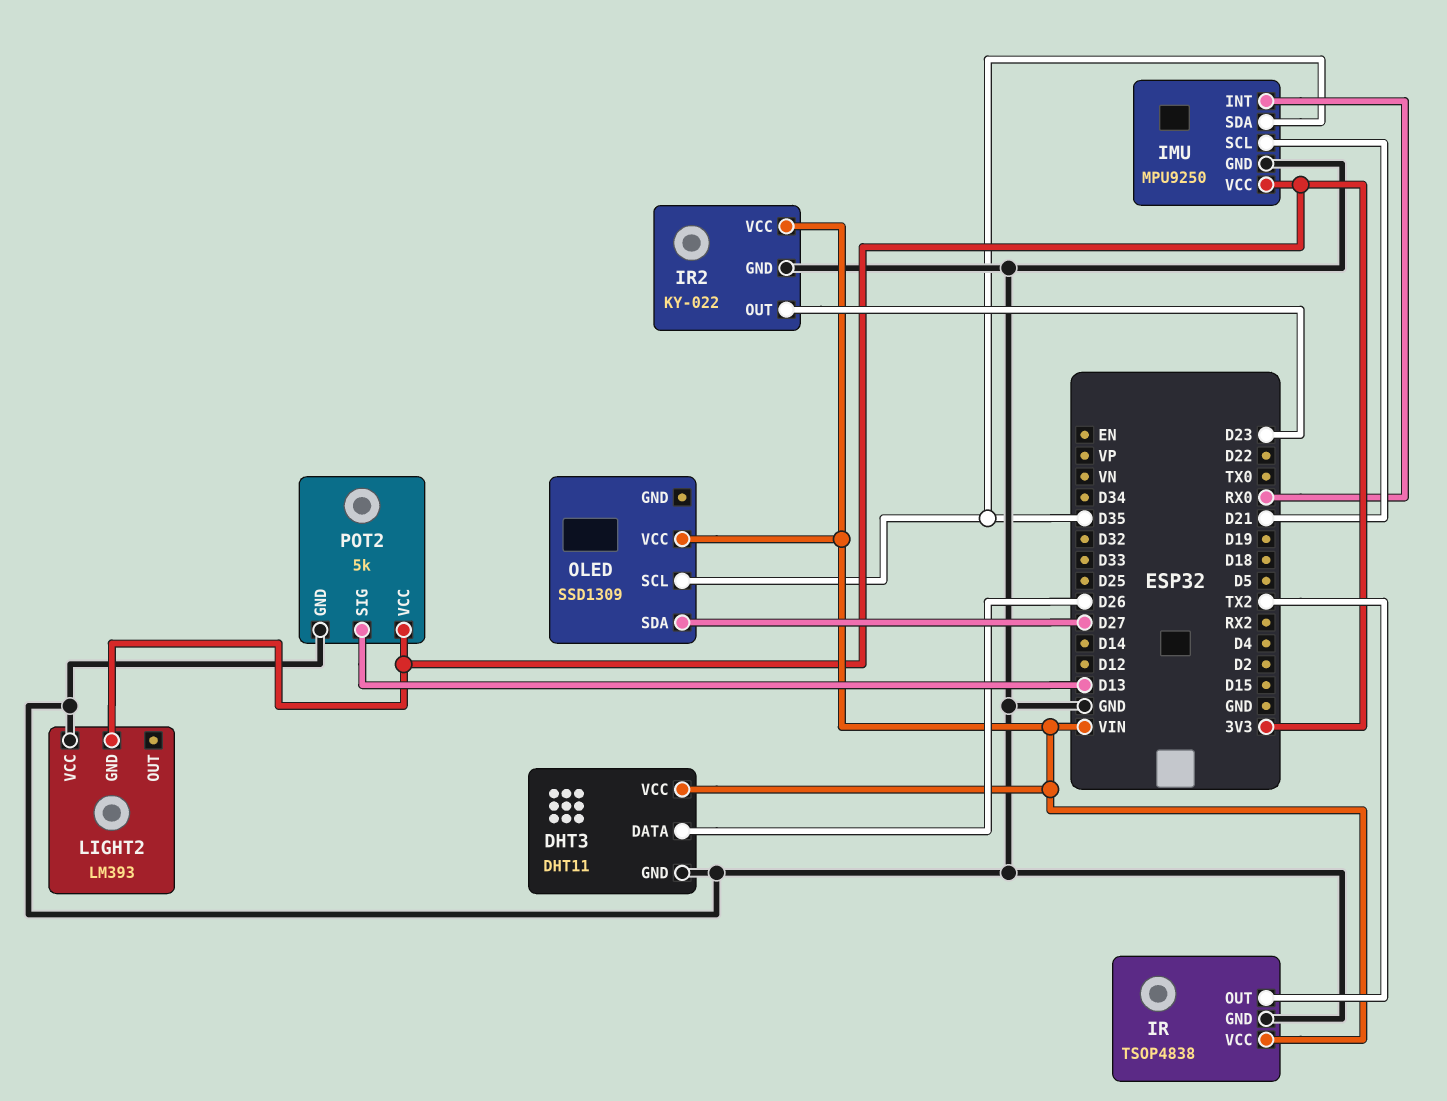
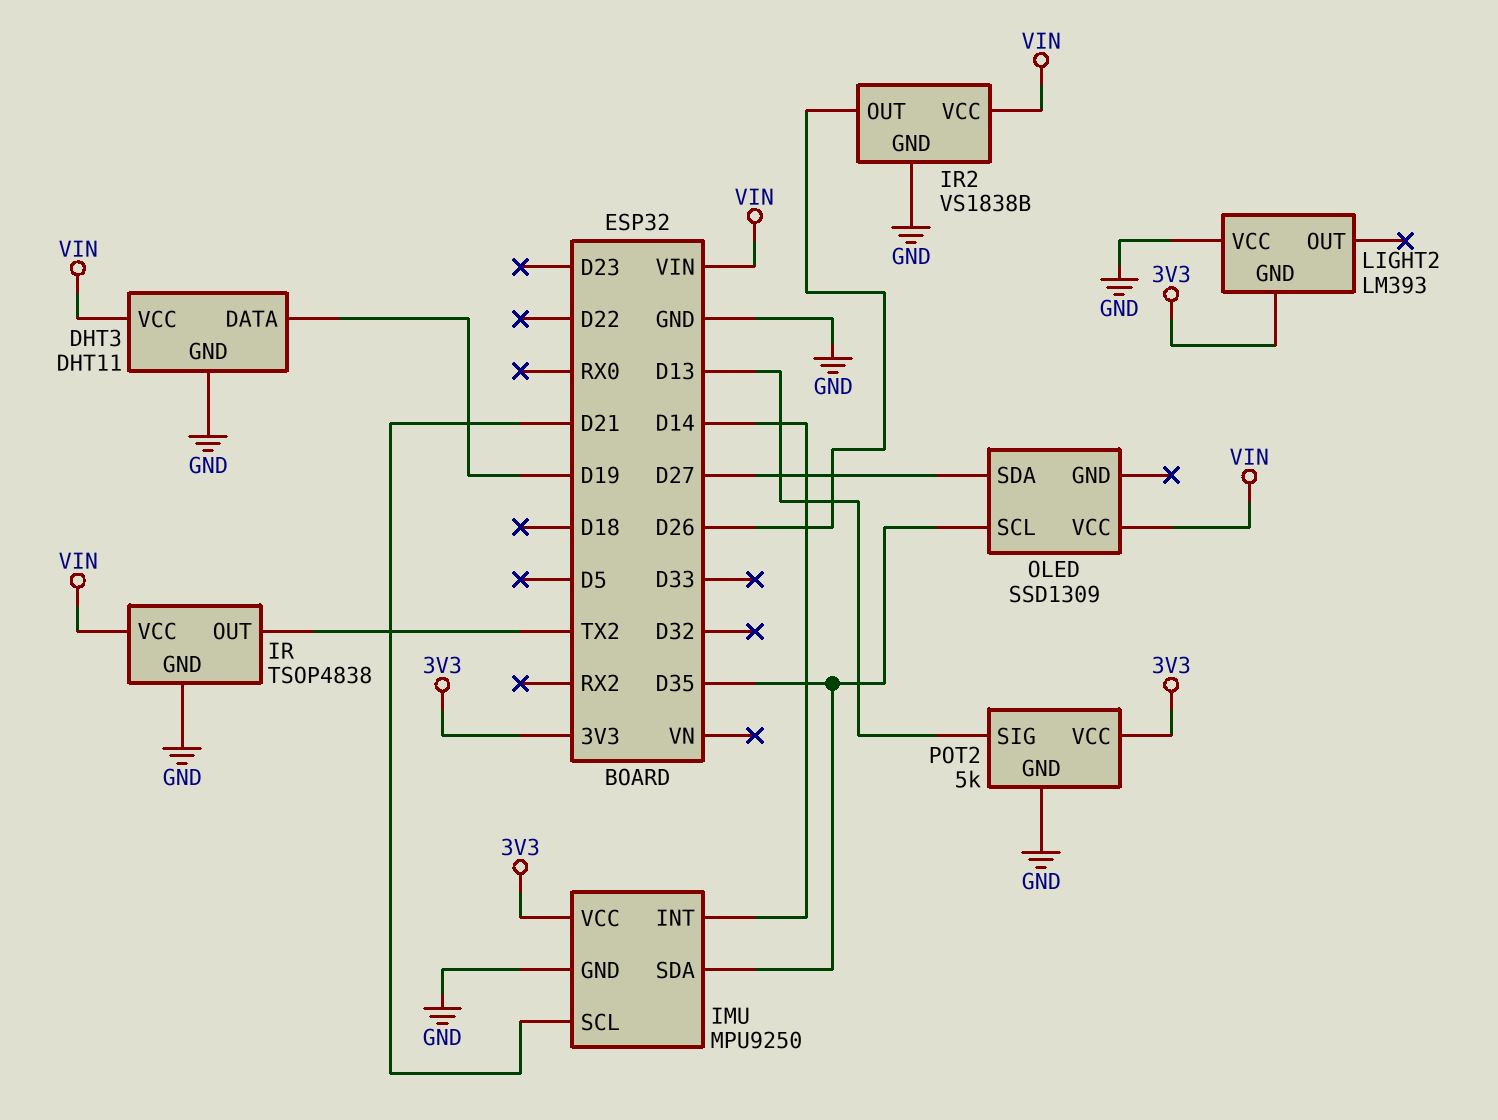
DHT3 pin DATA: D26 -> D19
IMU pin INT: RX0 -> D14
IR2: KY-022 -> VS1838B
IR2 pin OUT: D23 -> D26

